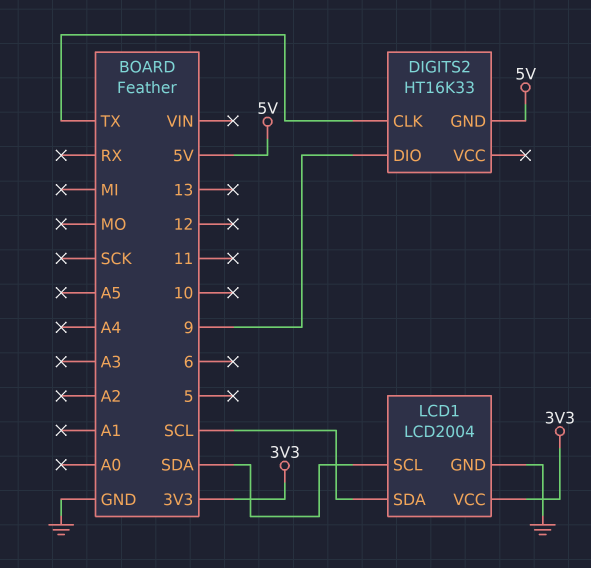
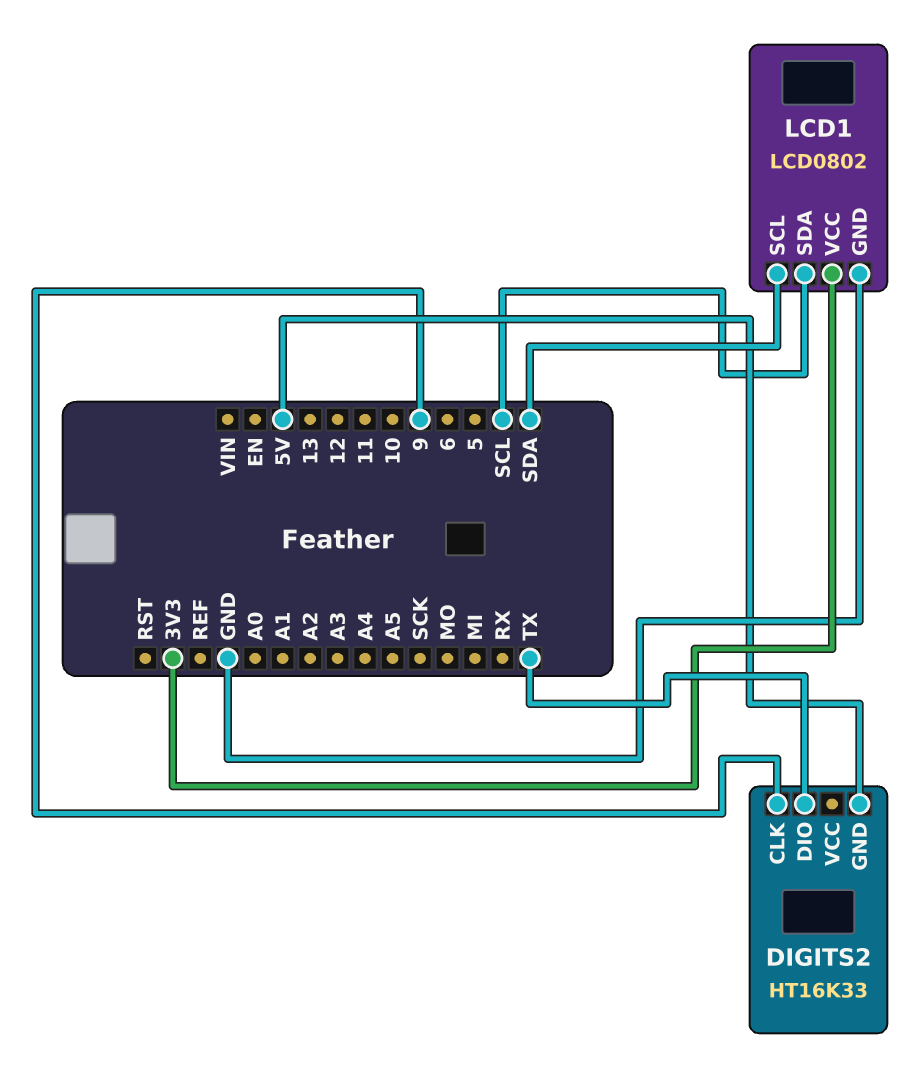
DIGITS2 pin CLK: TX -> 9
DIGITS2 pin DIO: 9 -> TX
LCD1: LCD2004 -> LCD0802

